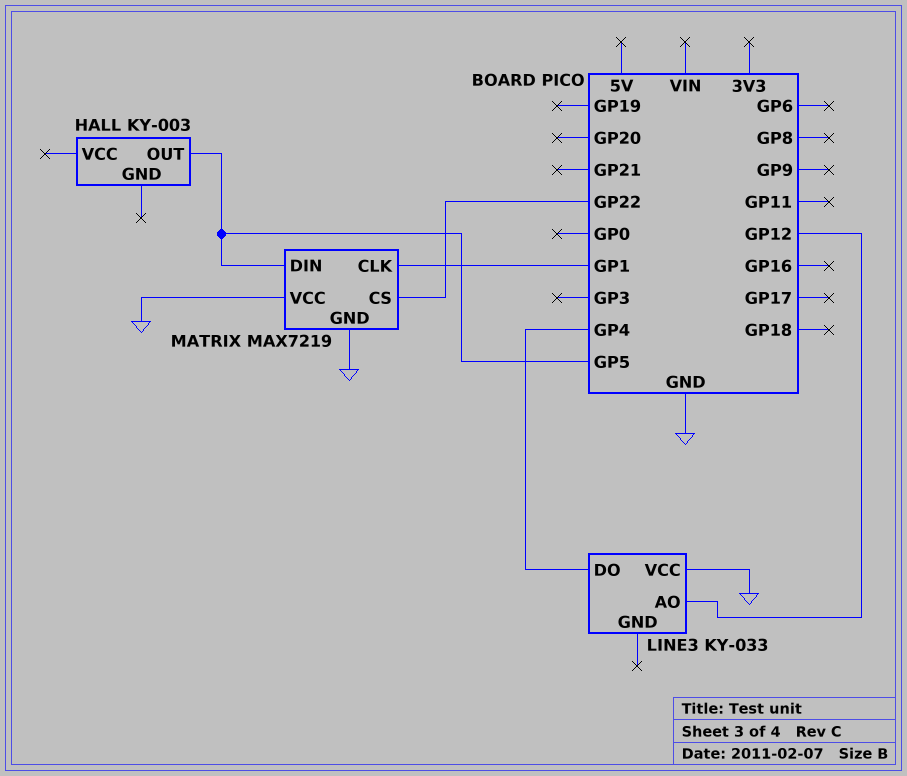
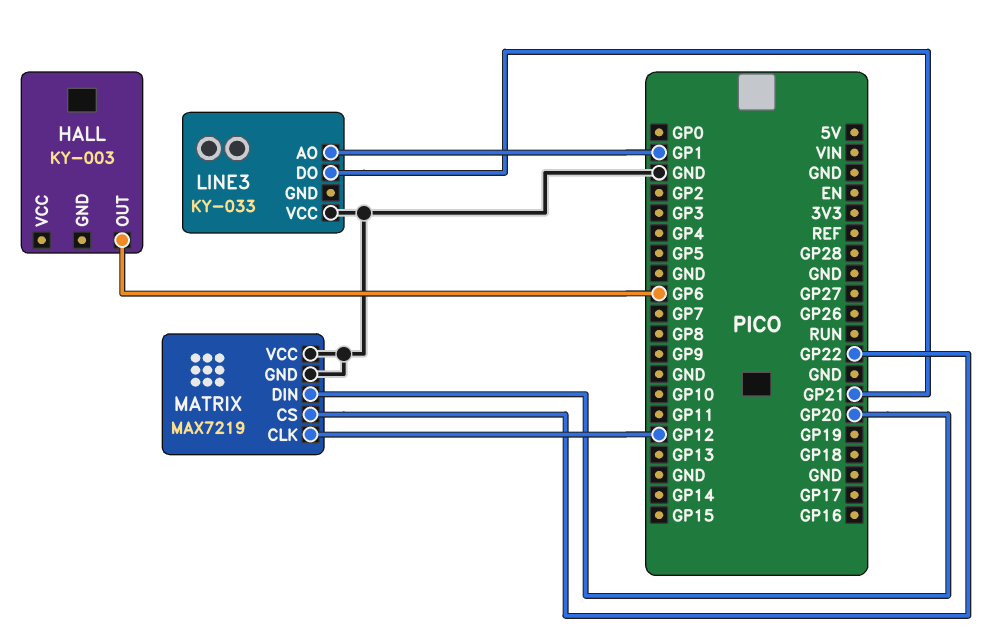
HALL pin OUT: GP5 -> GP6
LINE3 pin AO: GP12 -> GP1
LINE3 pin DO: GP4 -> GP21
MATRIX pin CLK: GP1 -> GP12
MATRIX pin DIN: GP5 -> GP20

